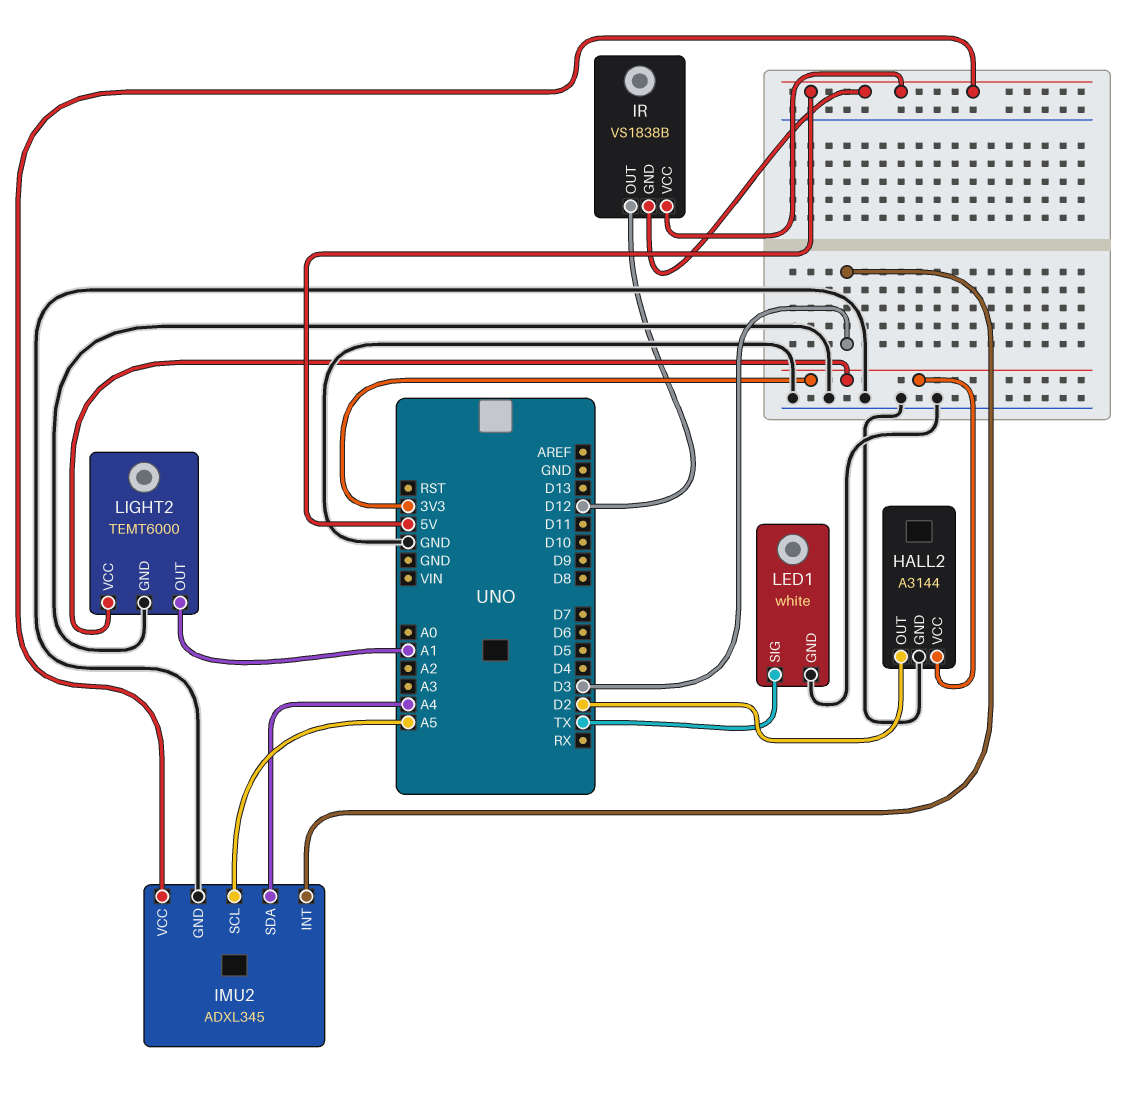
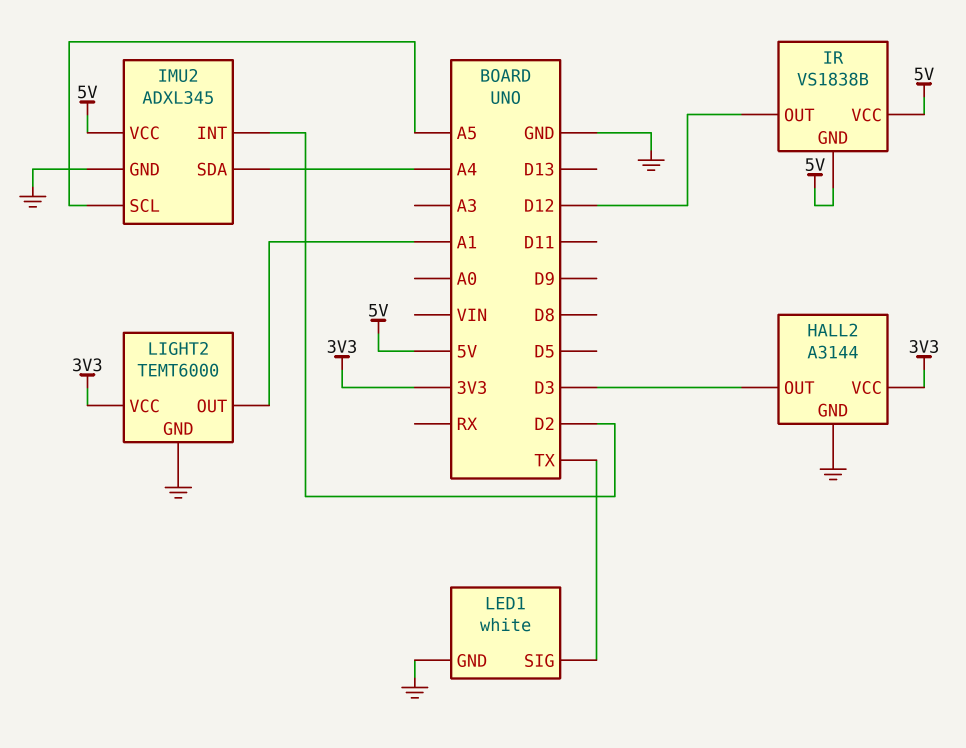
HALL2 pin OUT: D2 -> D3
IMU2 pin INT: D3 -> D2

